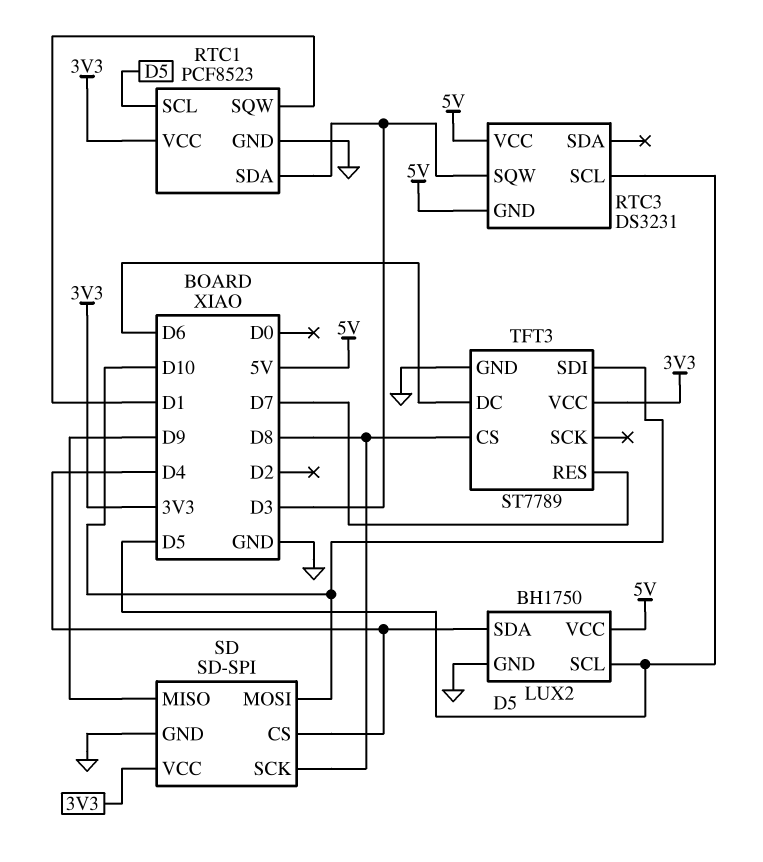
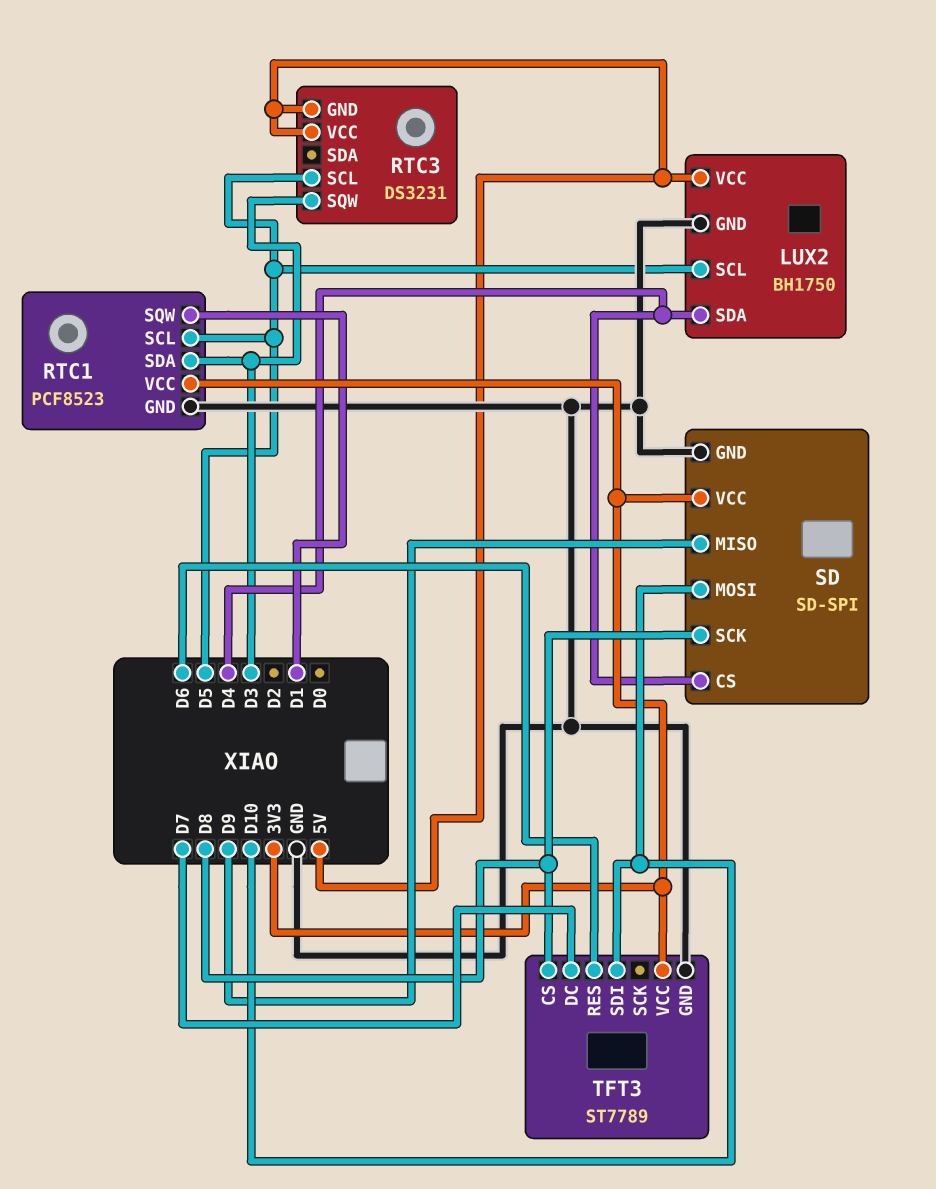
TFT3 pin DC: D6 -> D7
TFT3 pin RES: D7 -> D6

